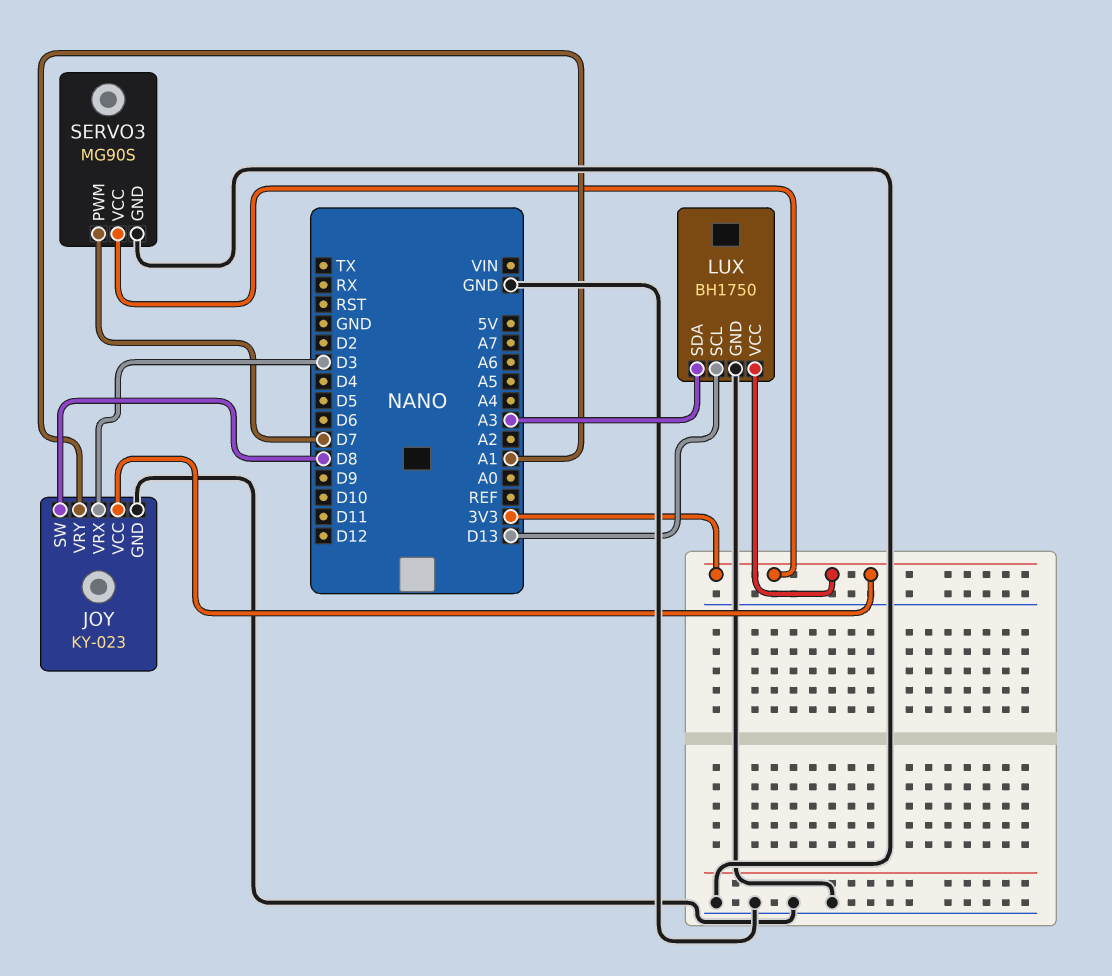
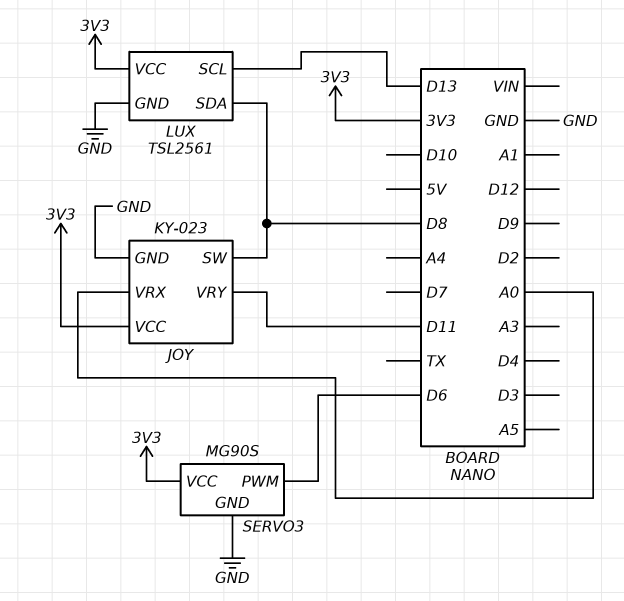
JOY pin VRX: D3 -> A0
JOY pin VRY: A1 -> D11
LUX: BH1750 -> TSL2561
LUX pin SDA: A3 -> D8
SERVO3 pin PWM: D7 -> D6

